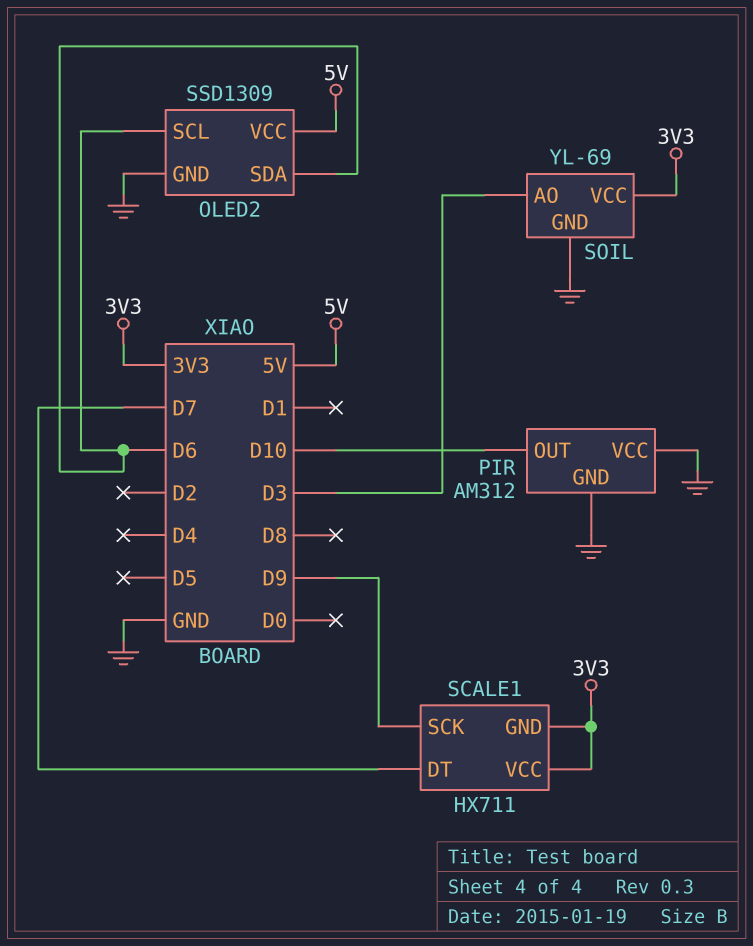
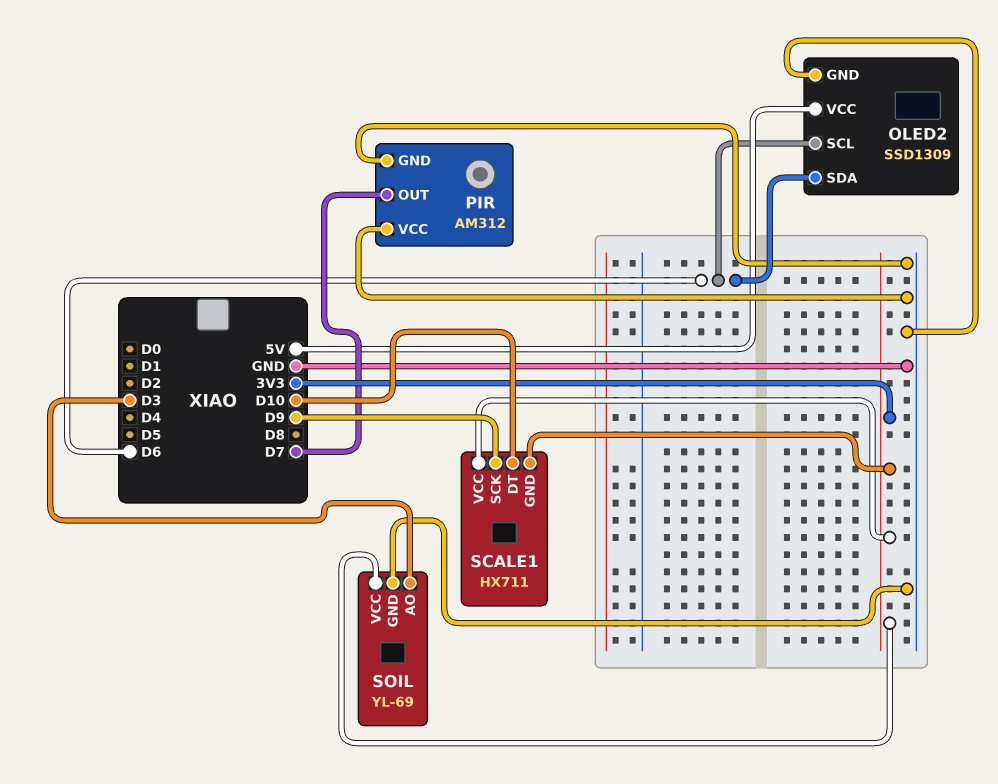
PIR pin OUT: D10 -> D7
SCALE1 pin DT: D7 -> D10

